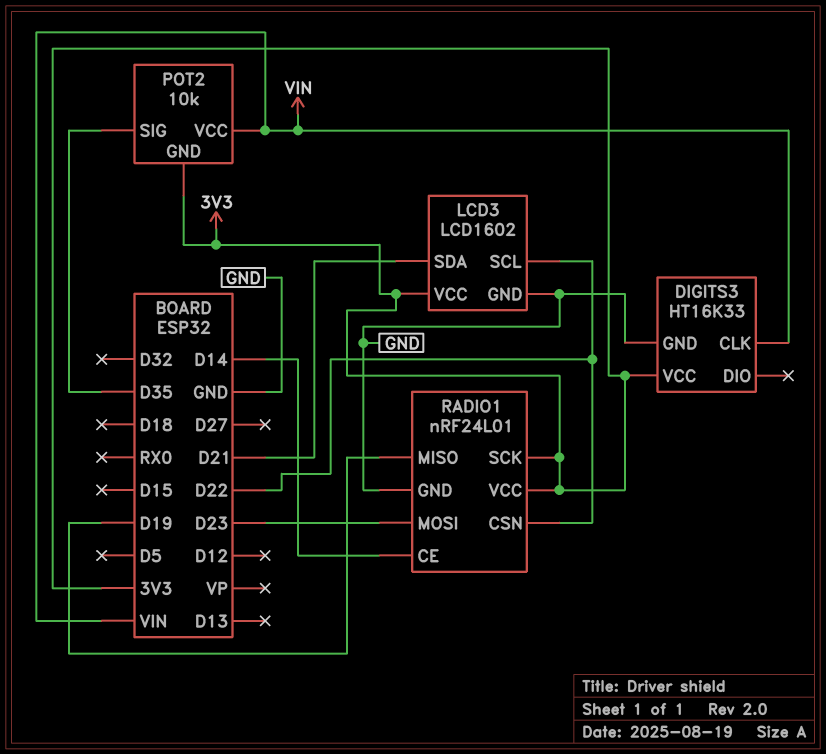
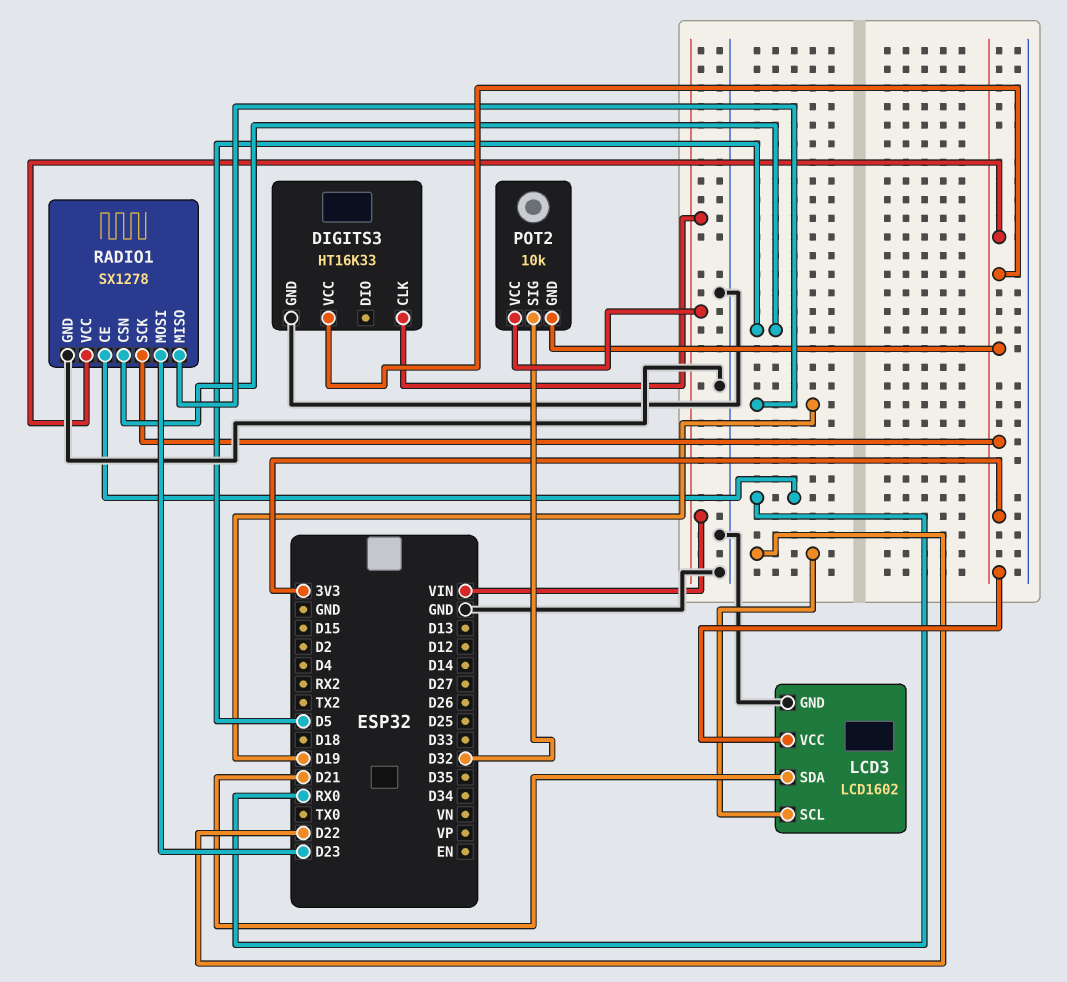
POT2 pin SIG: D35 -> D32
RADIO1: nRF24L01 -> SX1278
RADIO1 pin CE: D14 -> RX0
RADIO1 pin CSN: D22 -> D5

